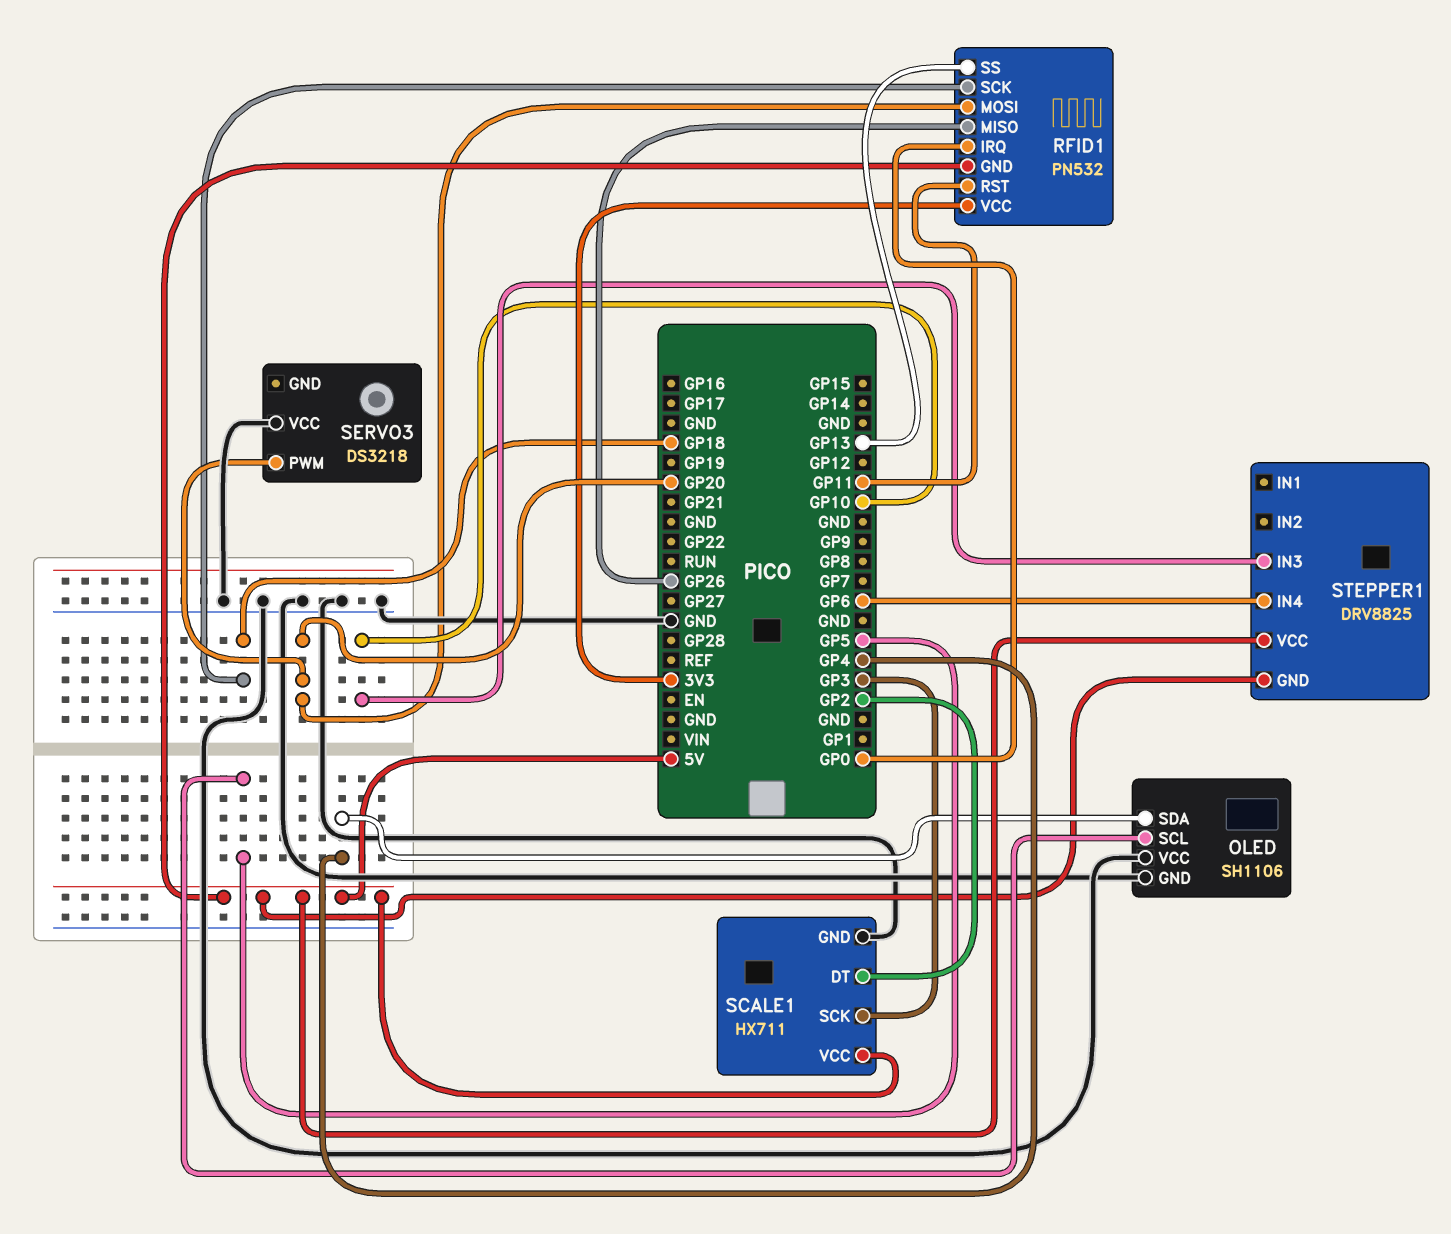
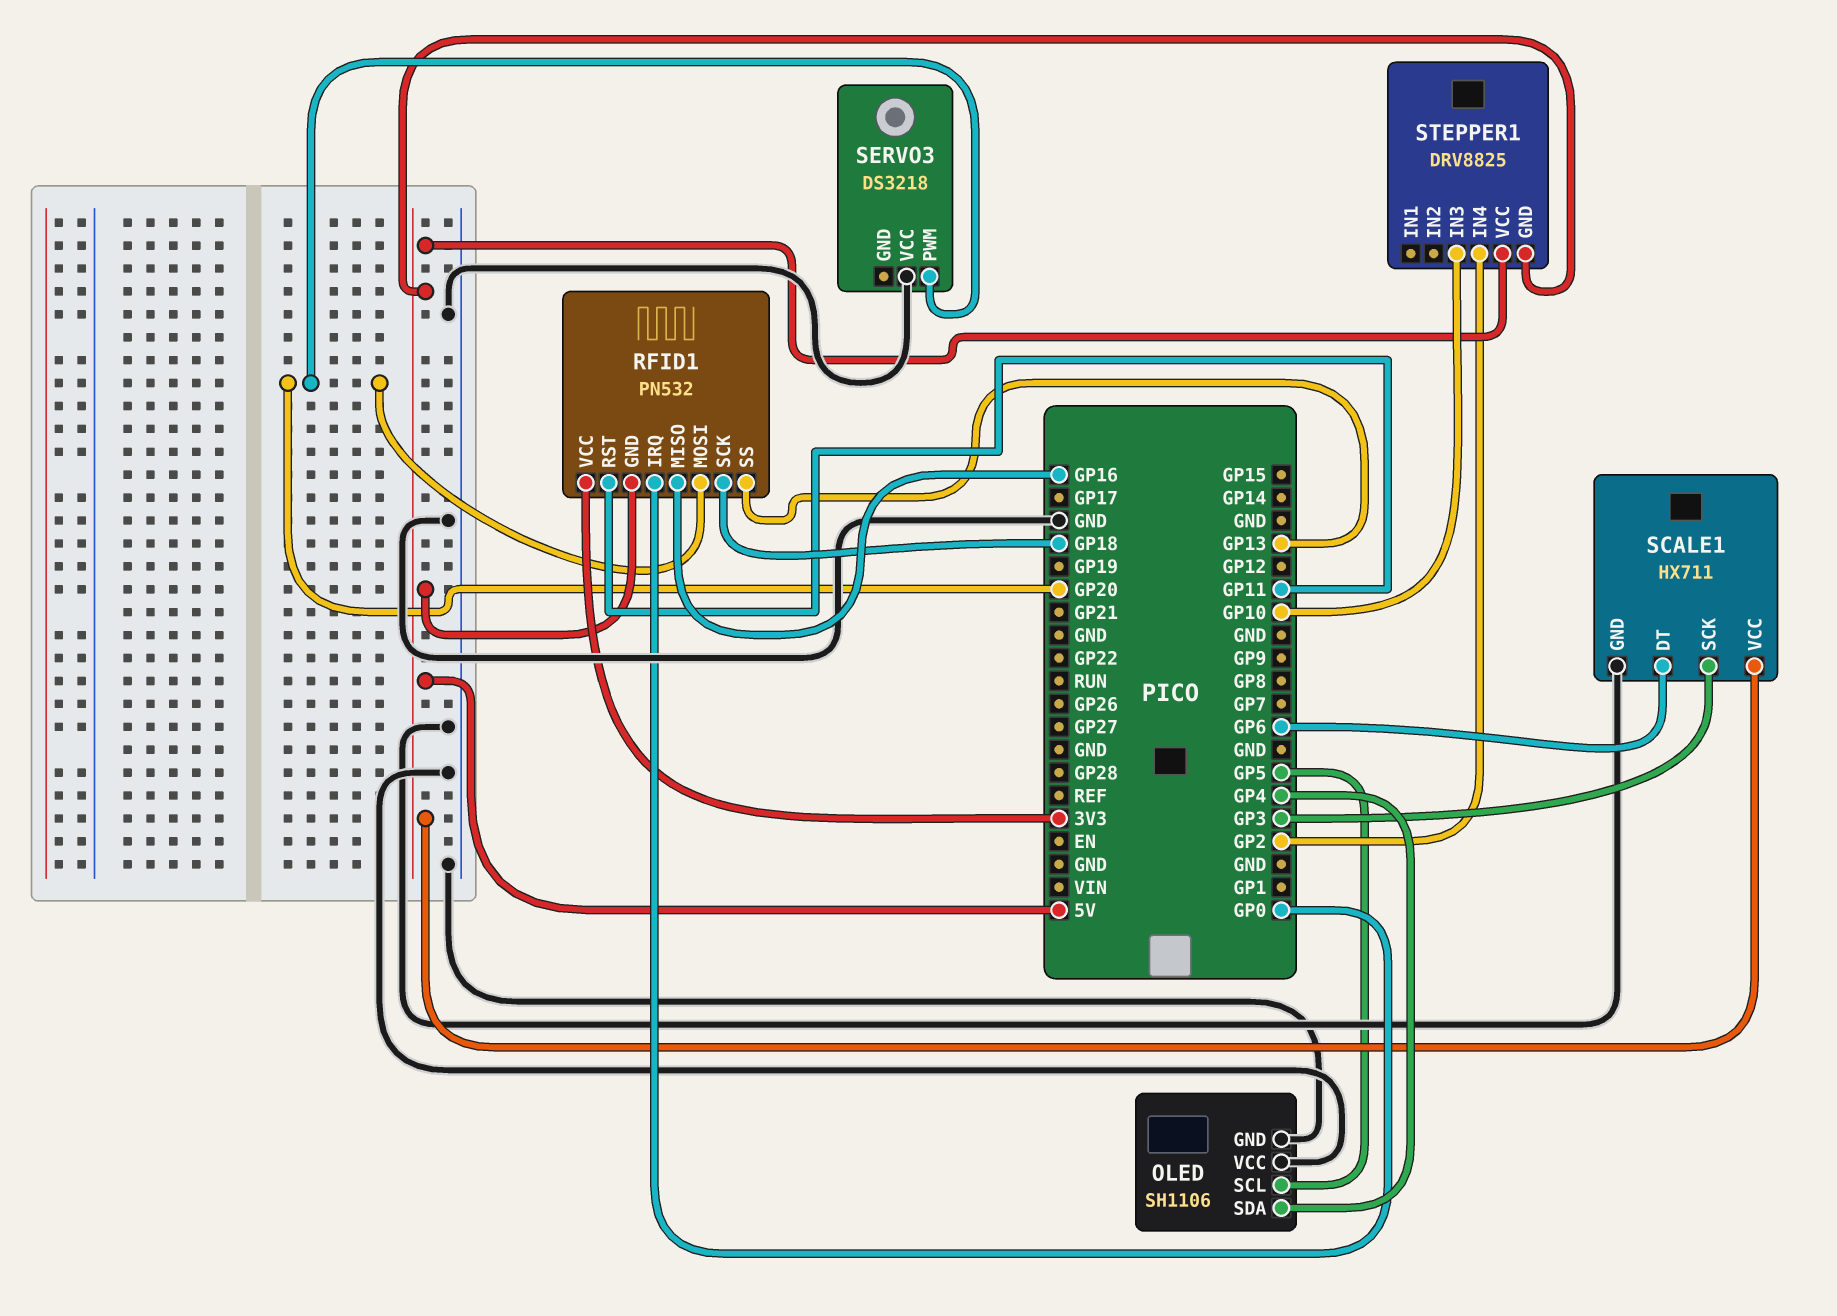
RFID1 pin MISO: GP26 -> GP16
SCALE1 pin DT: GP2 -> GP6
STEPPER1 pin IN4: GP6 -> GP2

